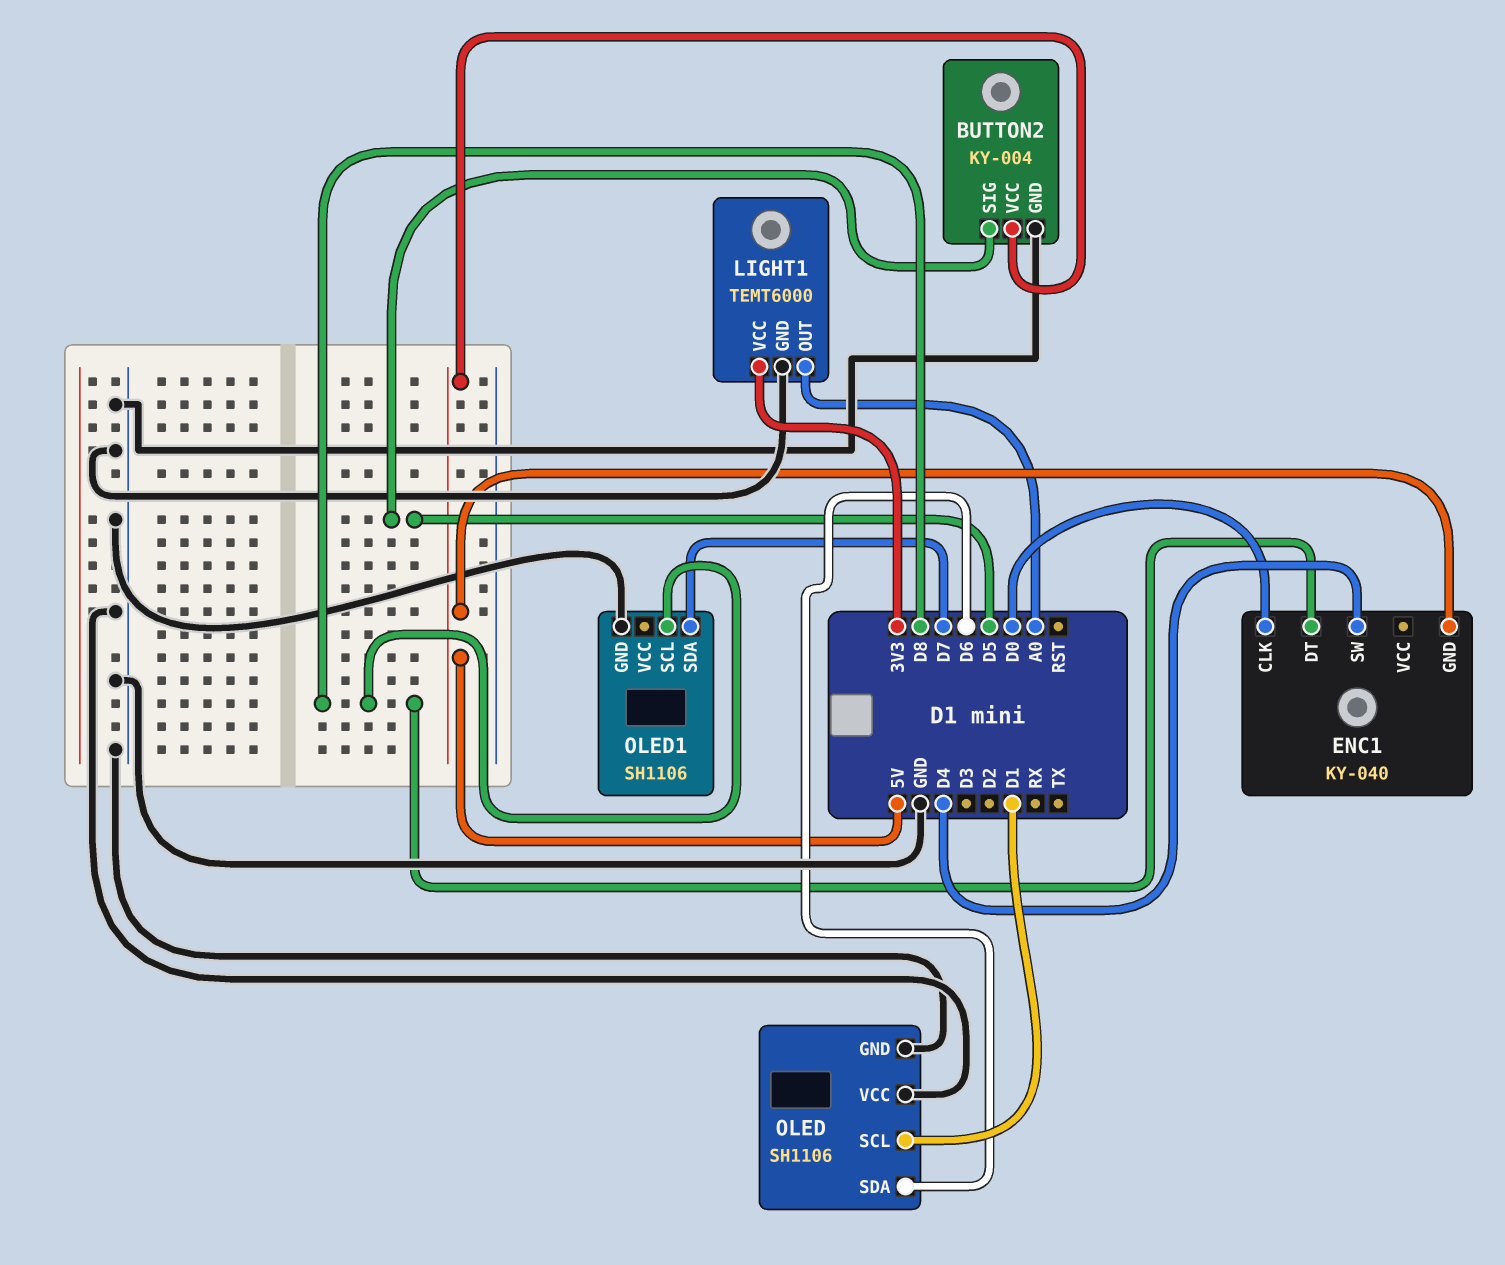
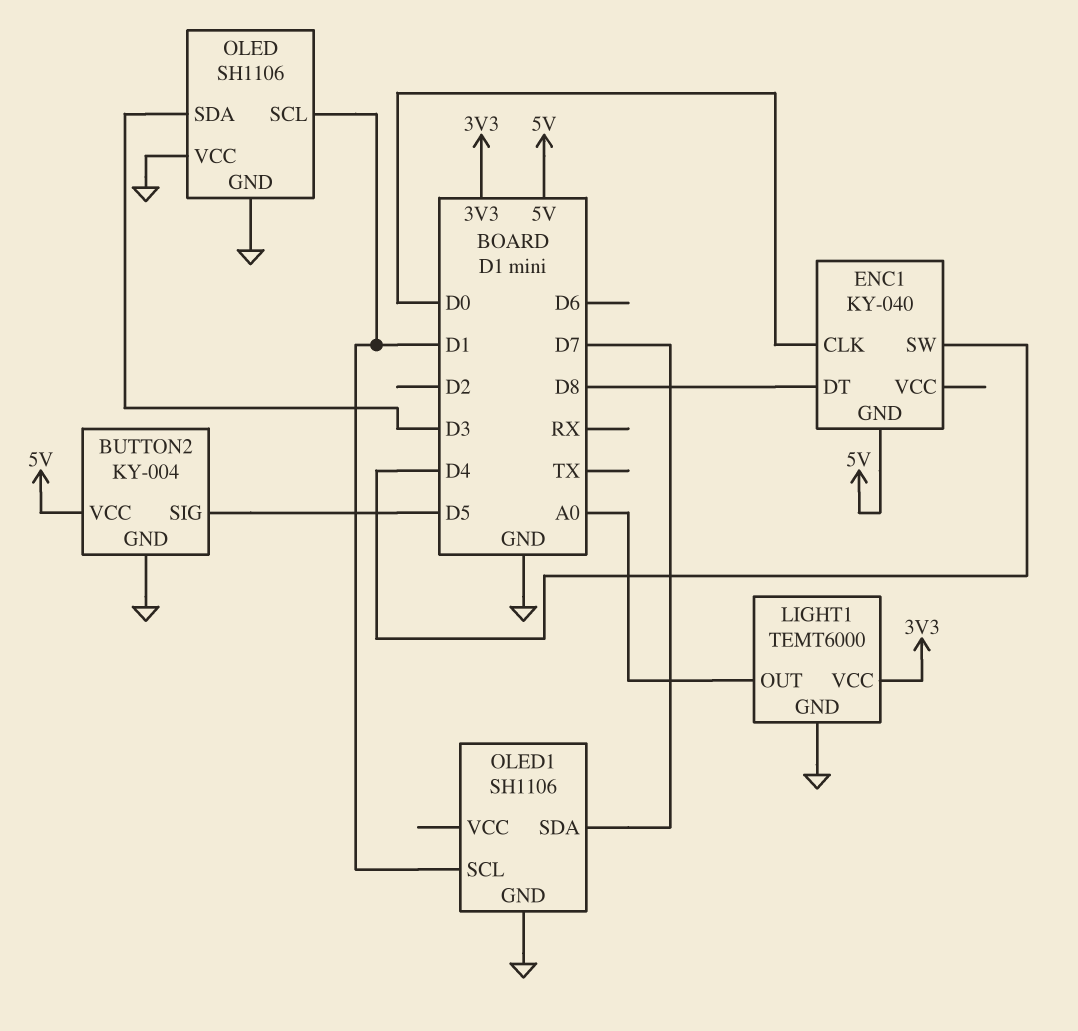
OLED pin SDA: D6 -> D3
OLED1 pin SCL: D8 -> D1

